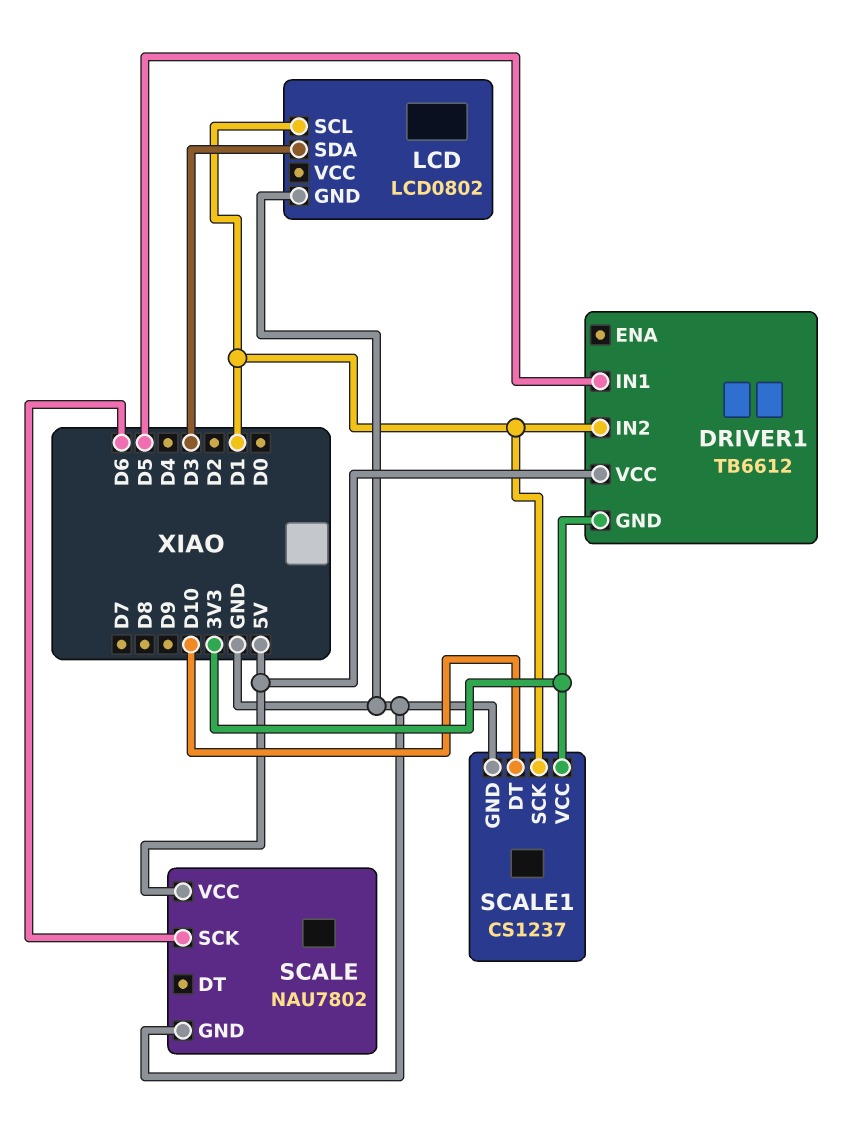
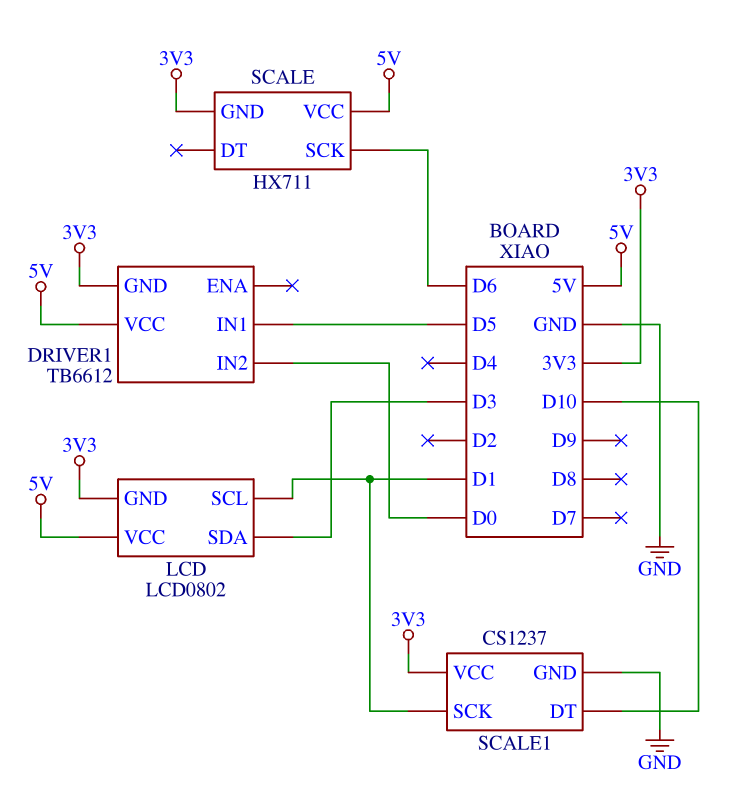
DRIVER1 pin IN2: D1 -> D0
LCD pin GND: GND -> 3V3
LCD pin VCC: none -> 5V
SCALE: NAU7802 -> HX711
SCALE pin GND: GND -> 3V3

